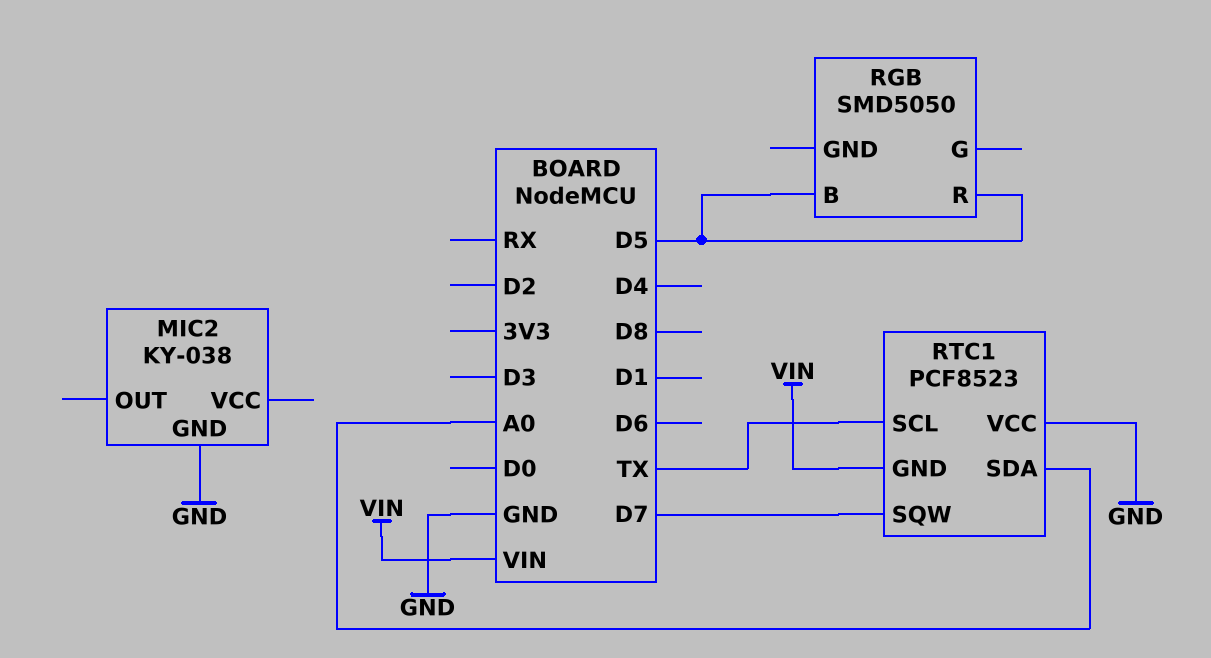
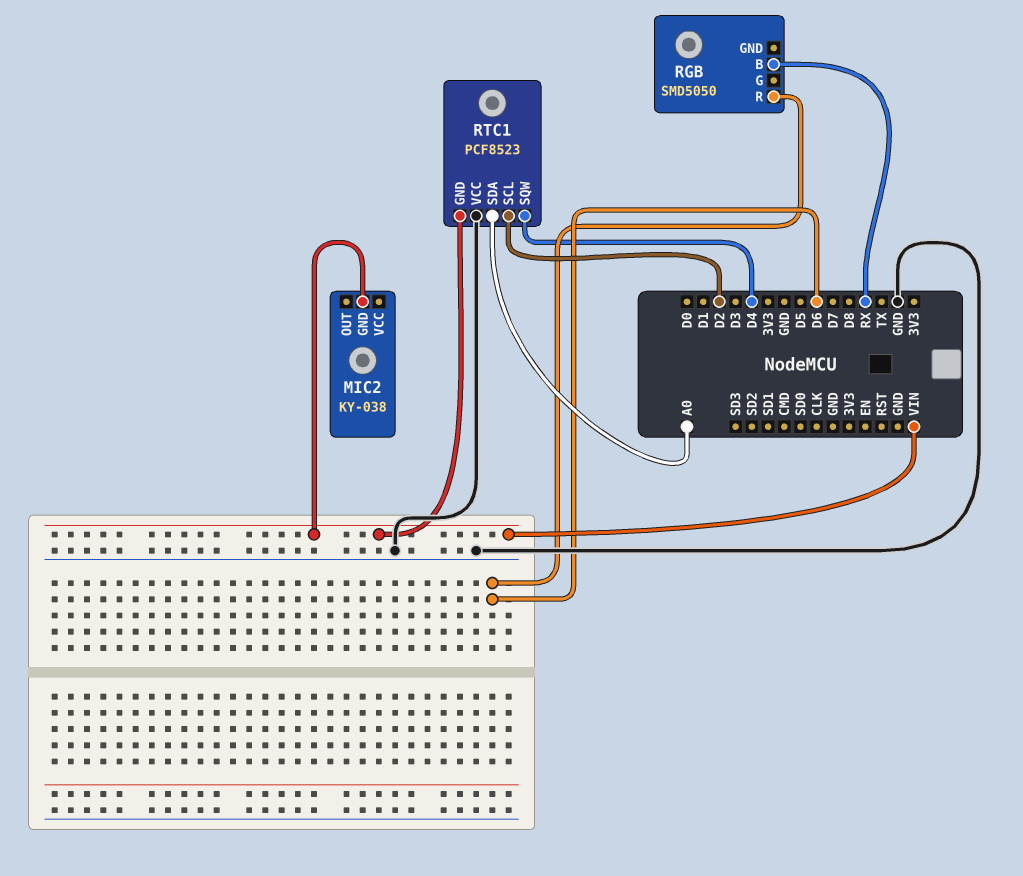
MIC2 pin GND: GND -> VIN
RGB pin B: D5 -> RX
RGB pin R: D5 -> D6
RTC1 pin SCL: TX -> D2
RTC1 pin SQW: D7 -> D4

